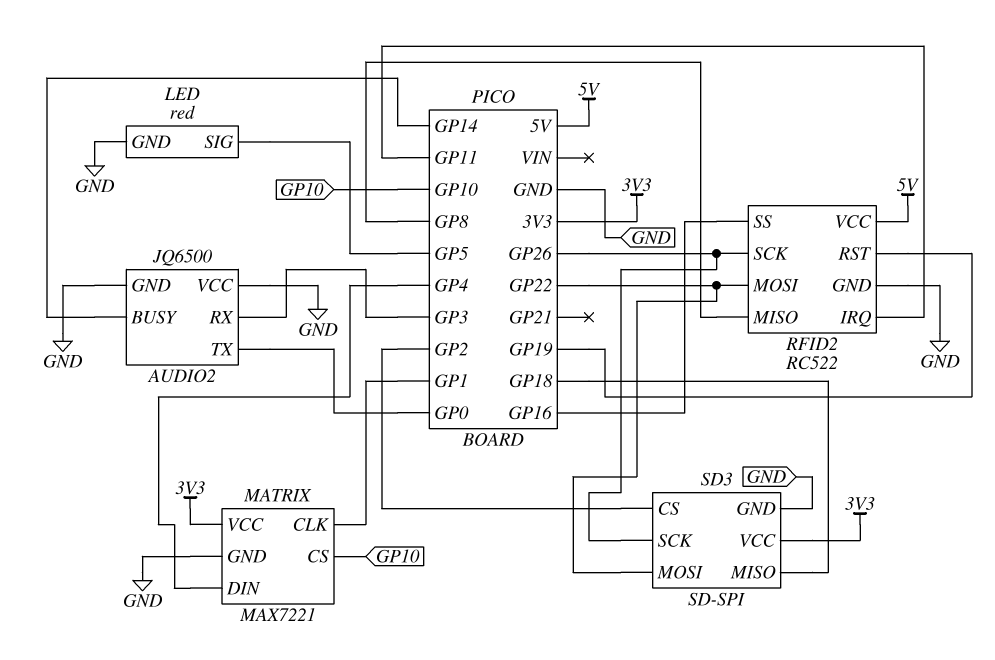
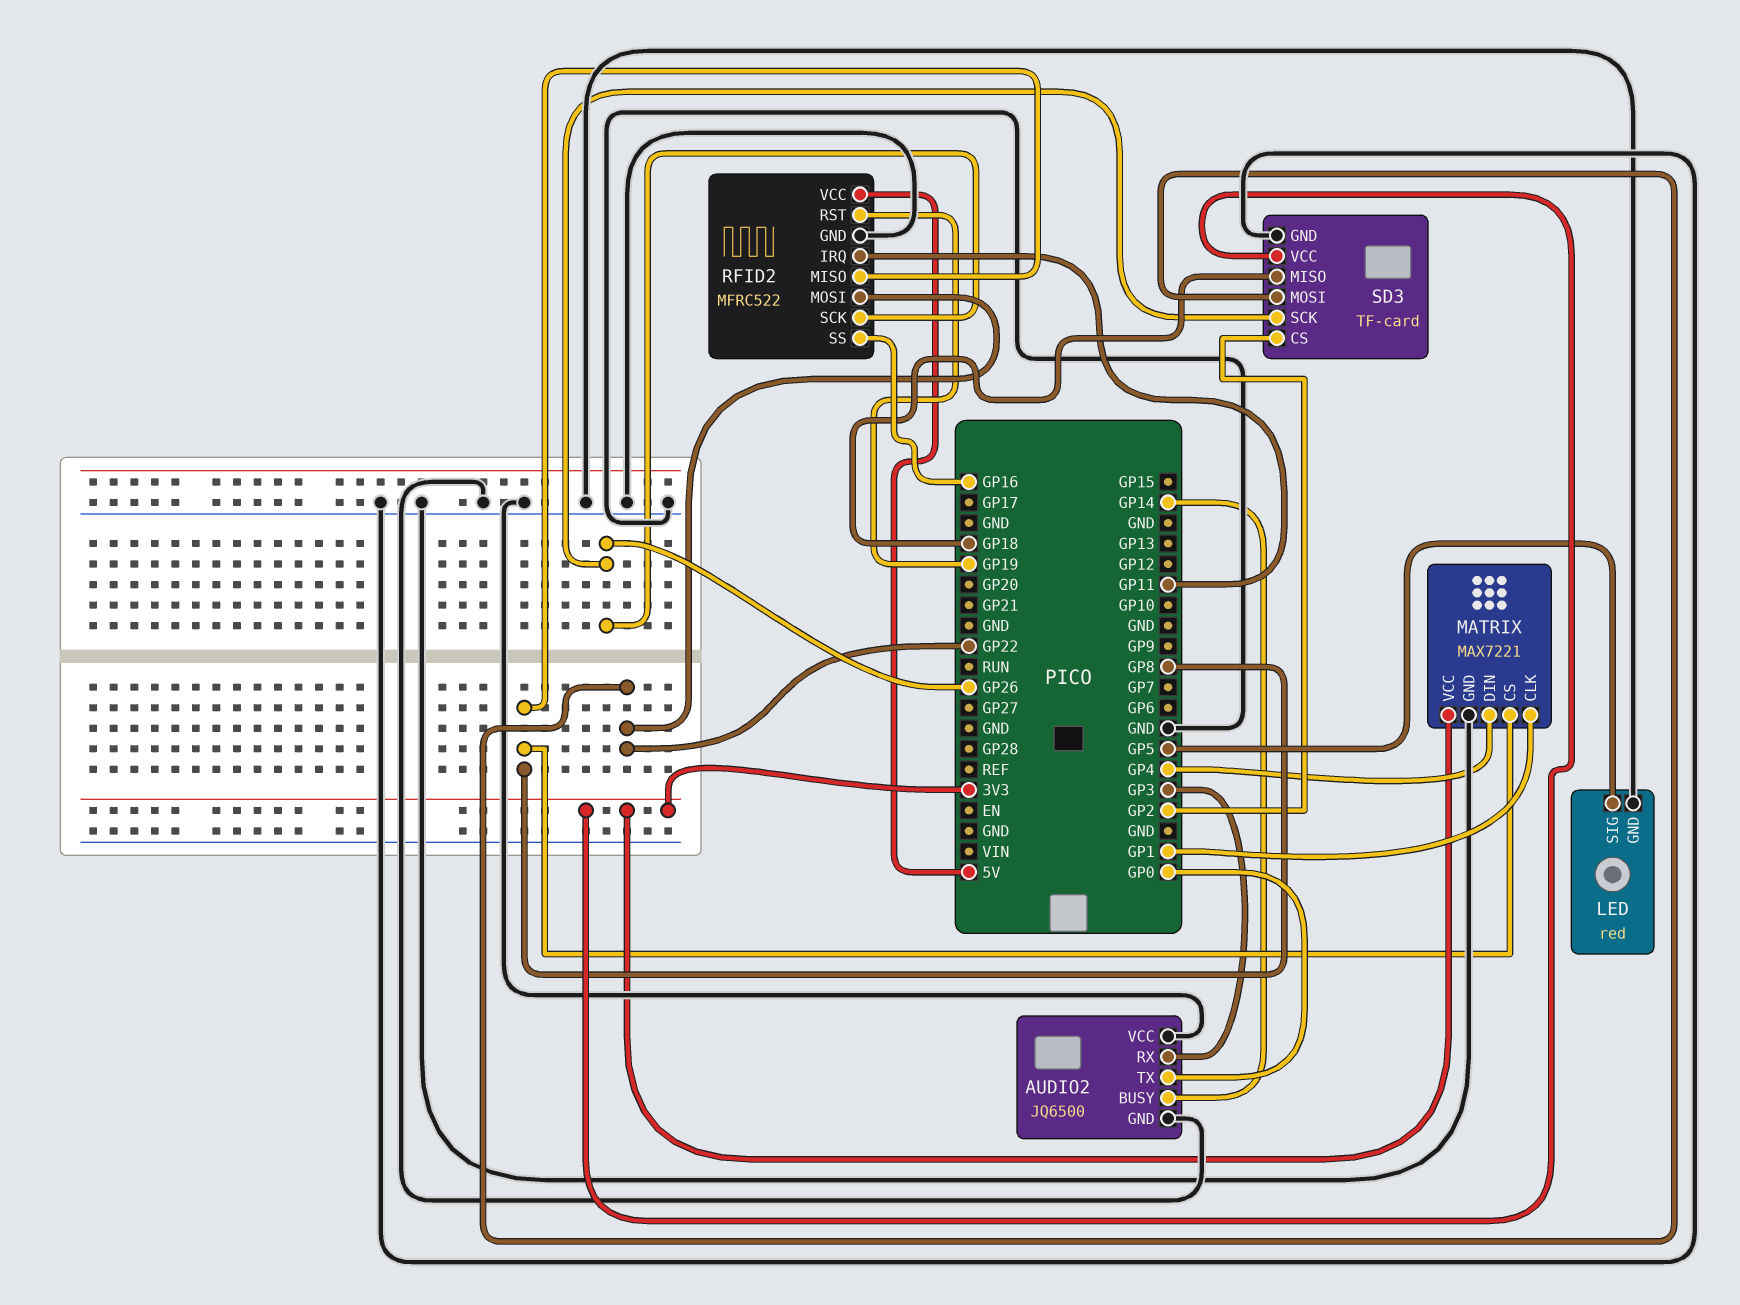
MATRIX pin CS: GP10 -> GP8
RFID2: RC522 -> MFRC522
SD3: SD-SPI -> TF-card

